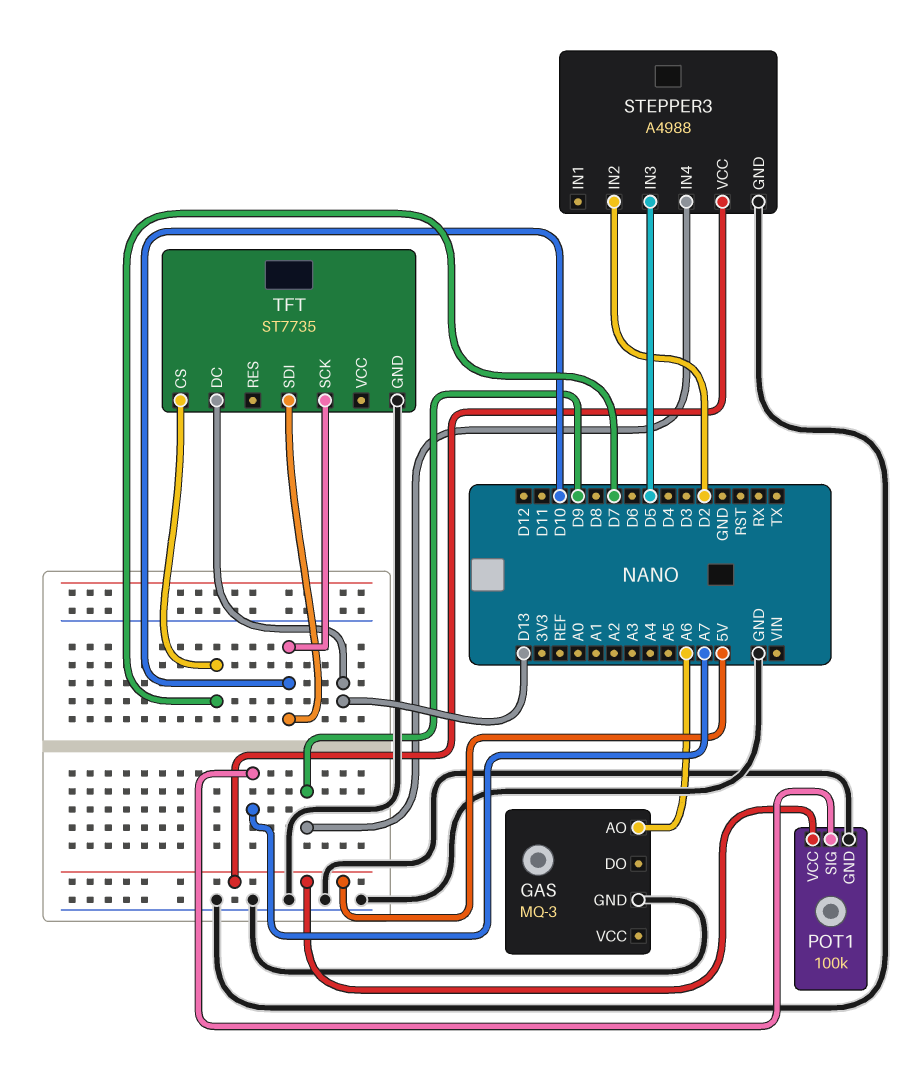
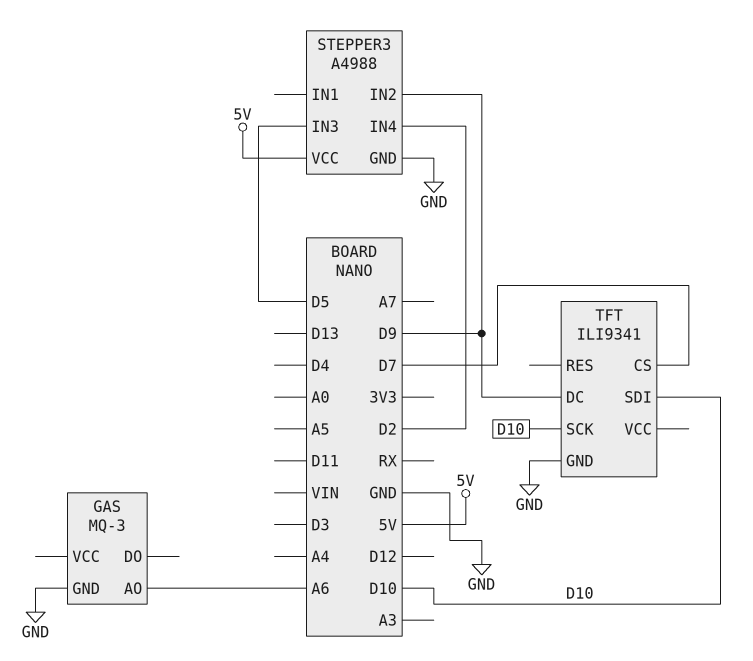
POT1: 100k -> none
POT1 pin GND: GND -> none
POT1 pin SIG: A7 -> none
POT1 pin VCC: 5V -> none
STEPPER3 pin IN2: D2 -> D9
STEPPER3 pin IN4: D9 -> D2
TFT: ST7735 -> ILI9341
TFT pin DC: D13 -> D9

